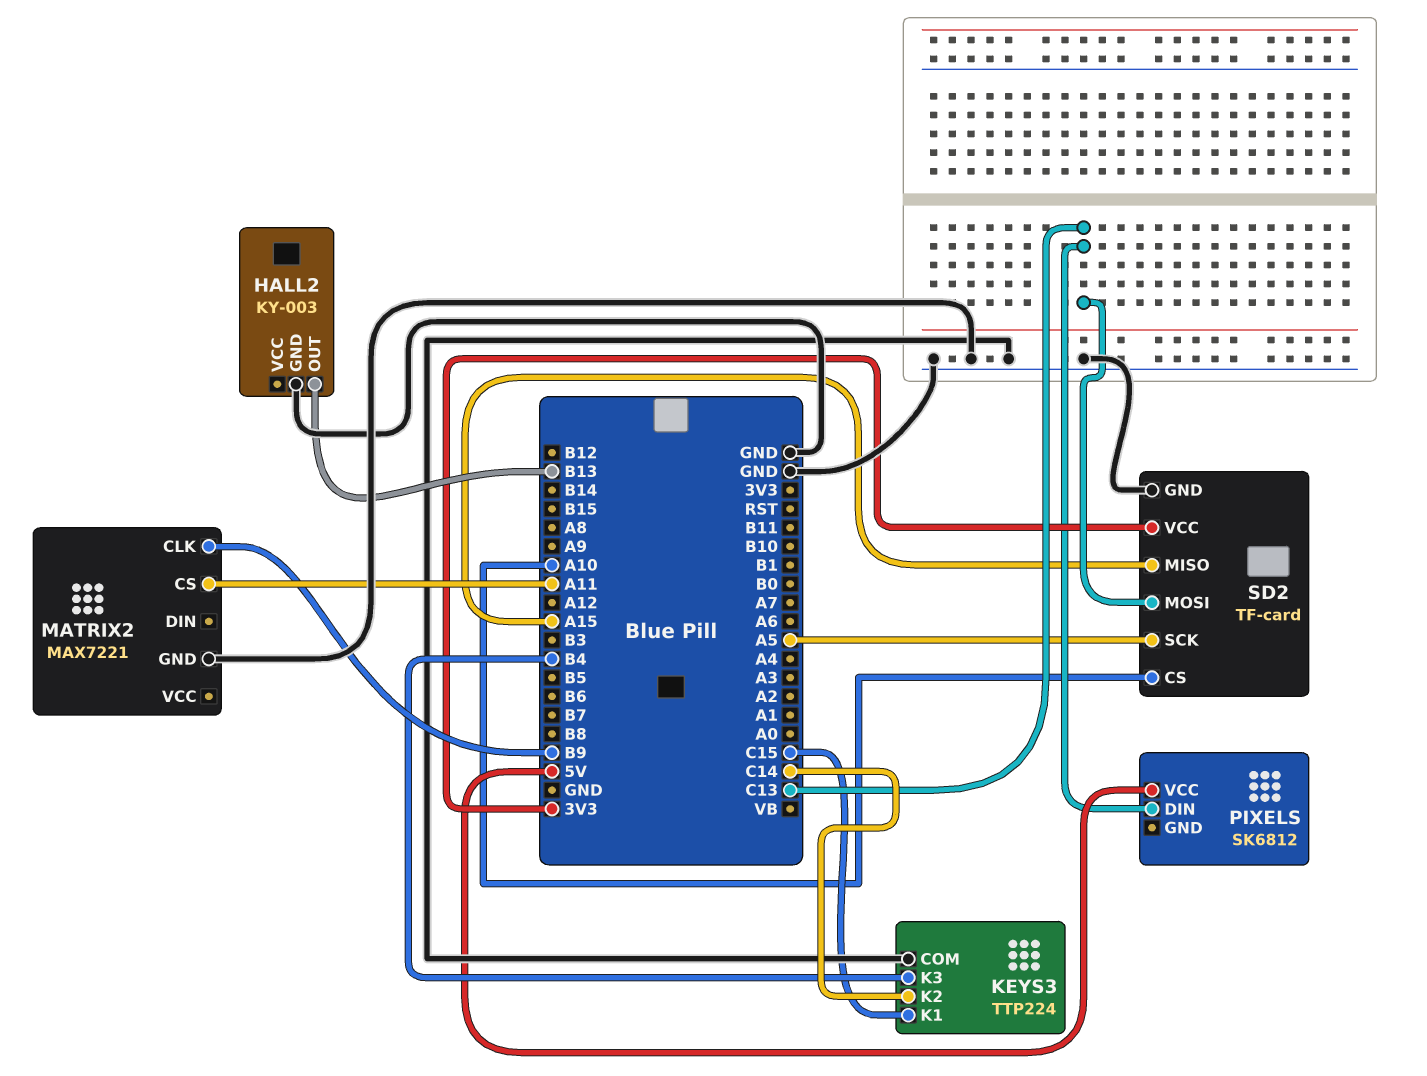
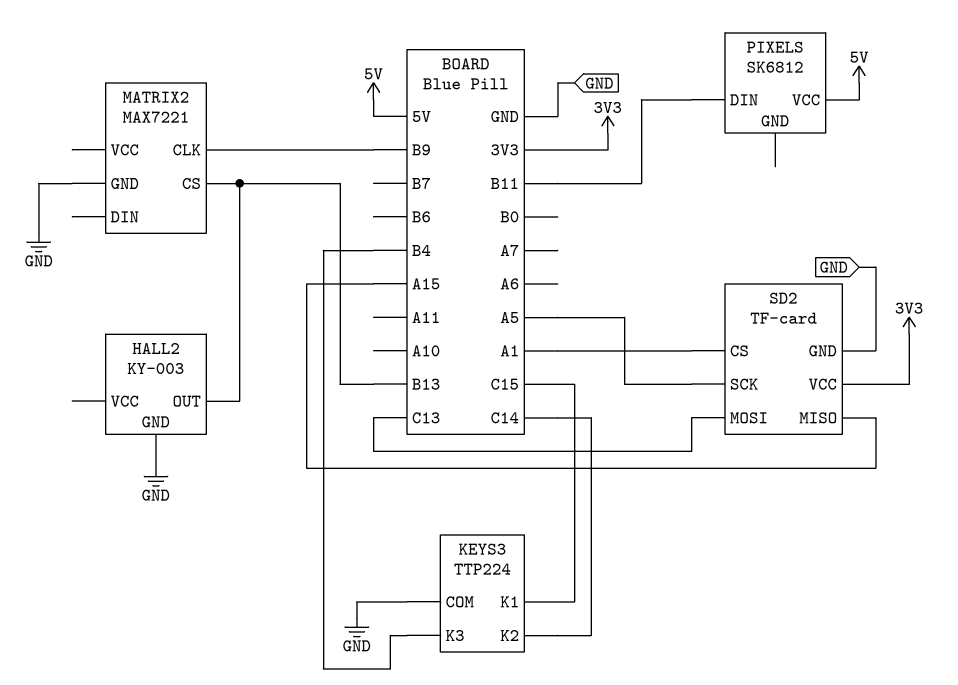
MATRIX2 pin CS: A11 -> B13
PIXELS pin DIN: C13 -> B11
SD2 pin CS: A10 -> A1

